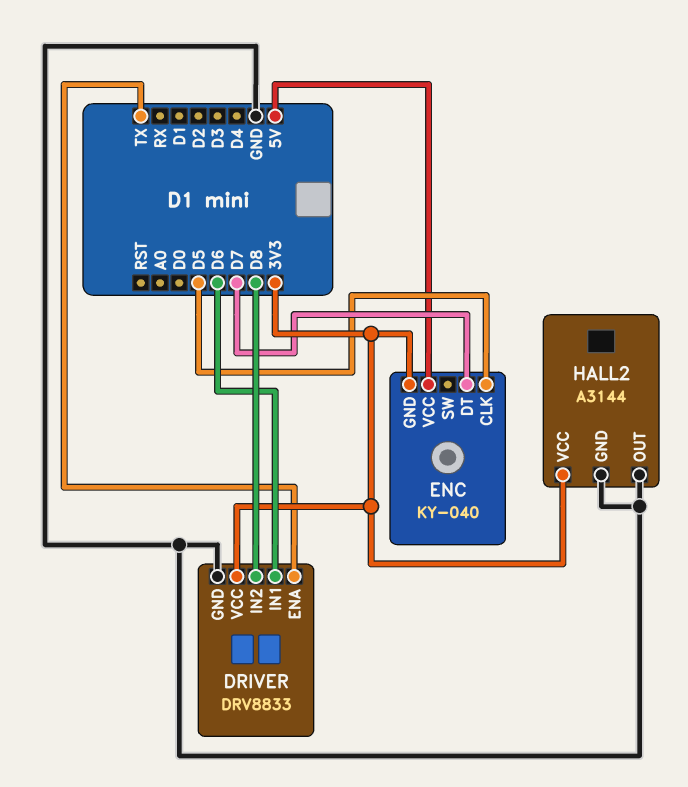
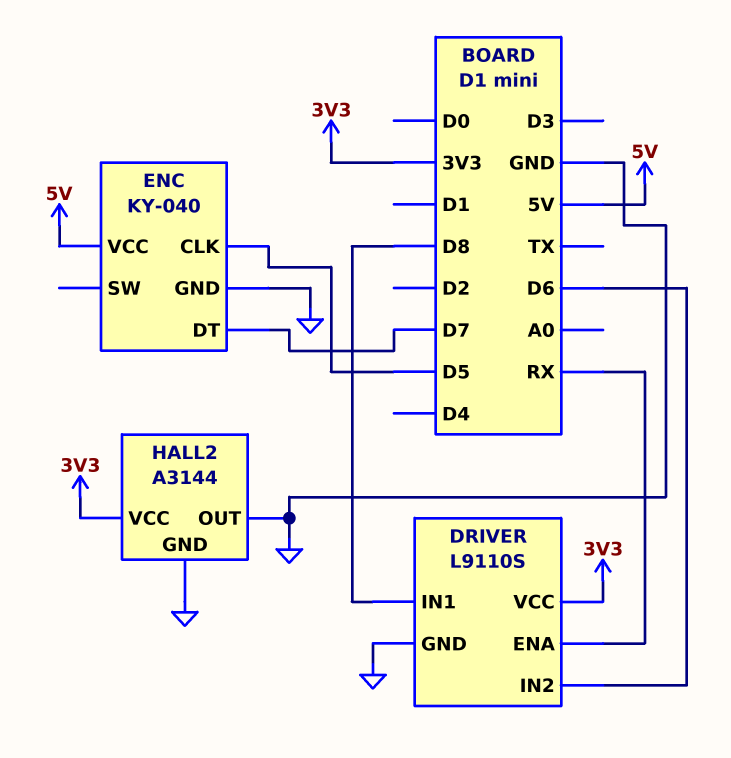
DRIVER: DRV8833 -> L9110S
DRIVER pin ENA: TX -> RX
DRIVER pin IN1: D6 -> D8
DRIVER pin IN2: D8 -> D6
ENC pin GND: 3V3 -> GND

